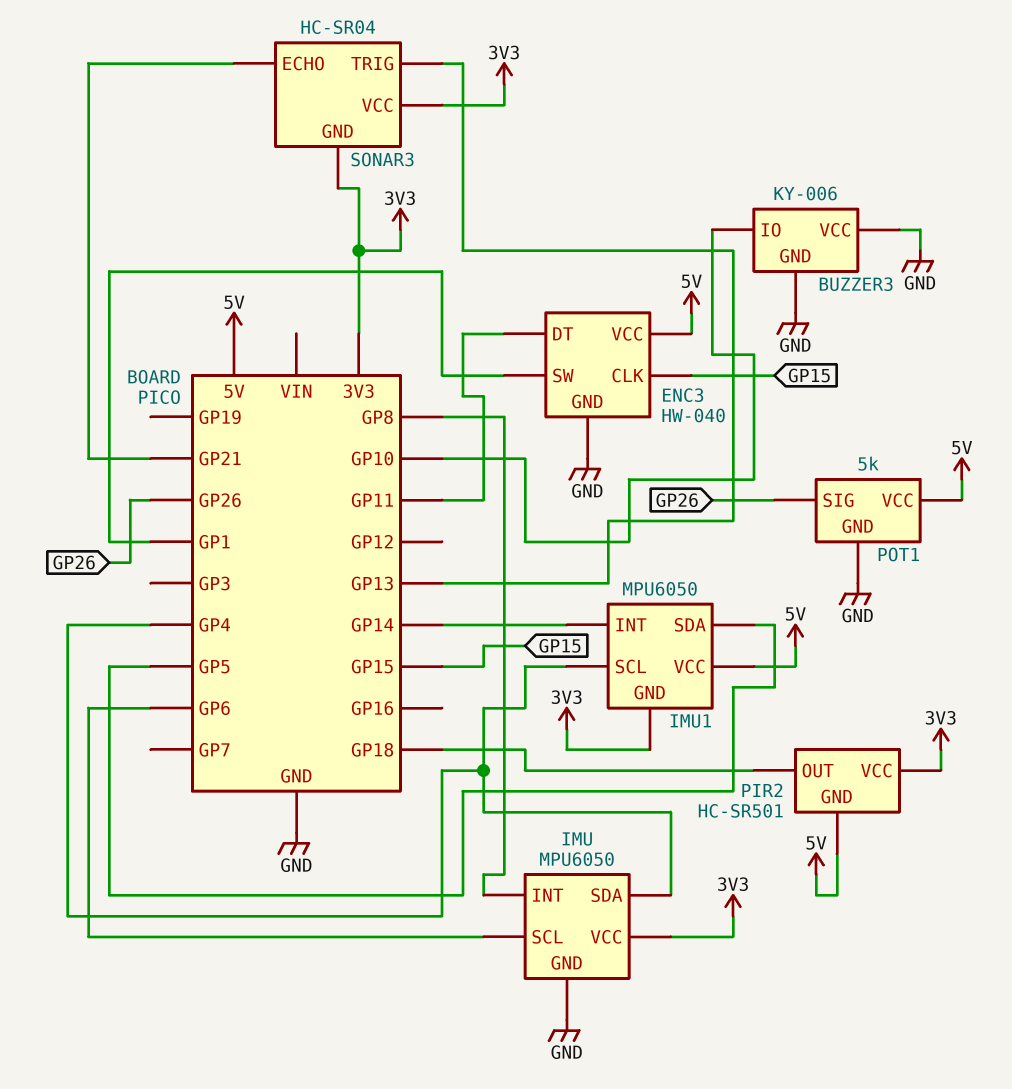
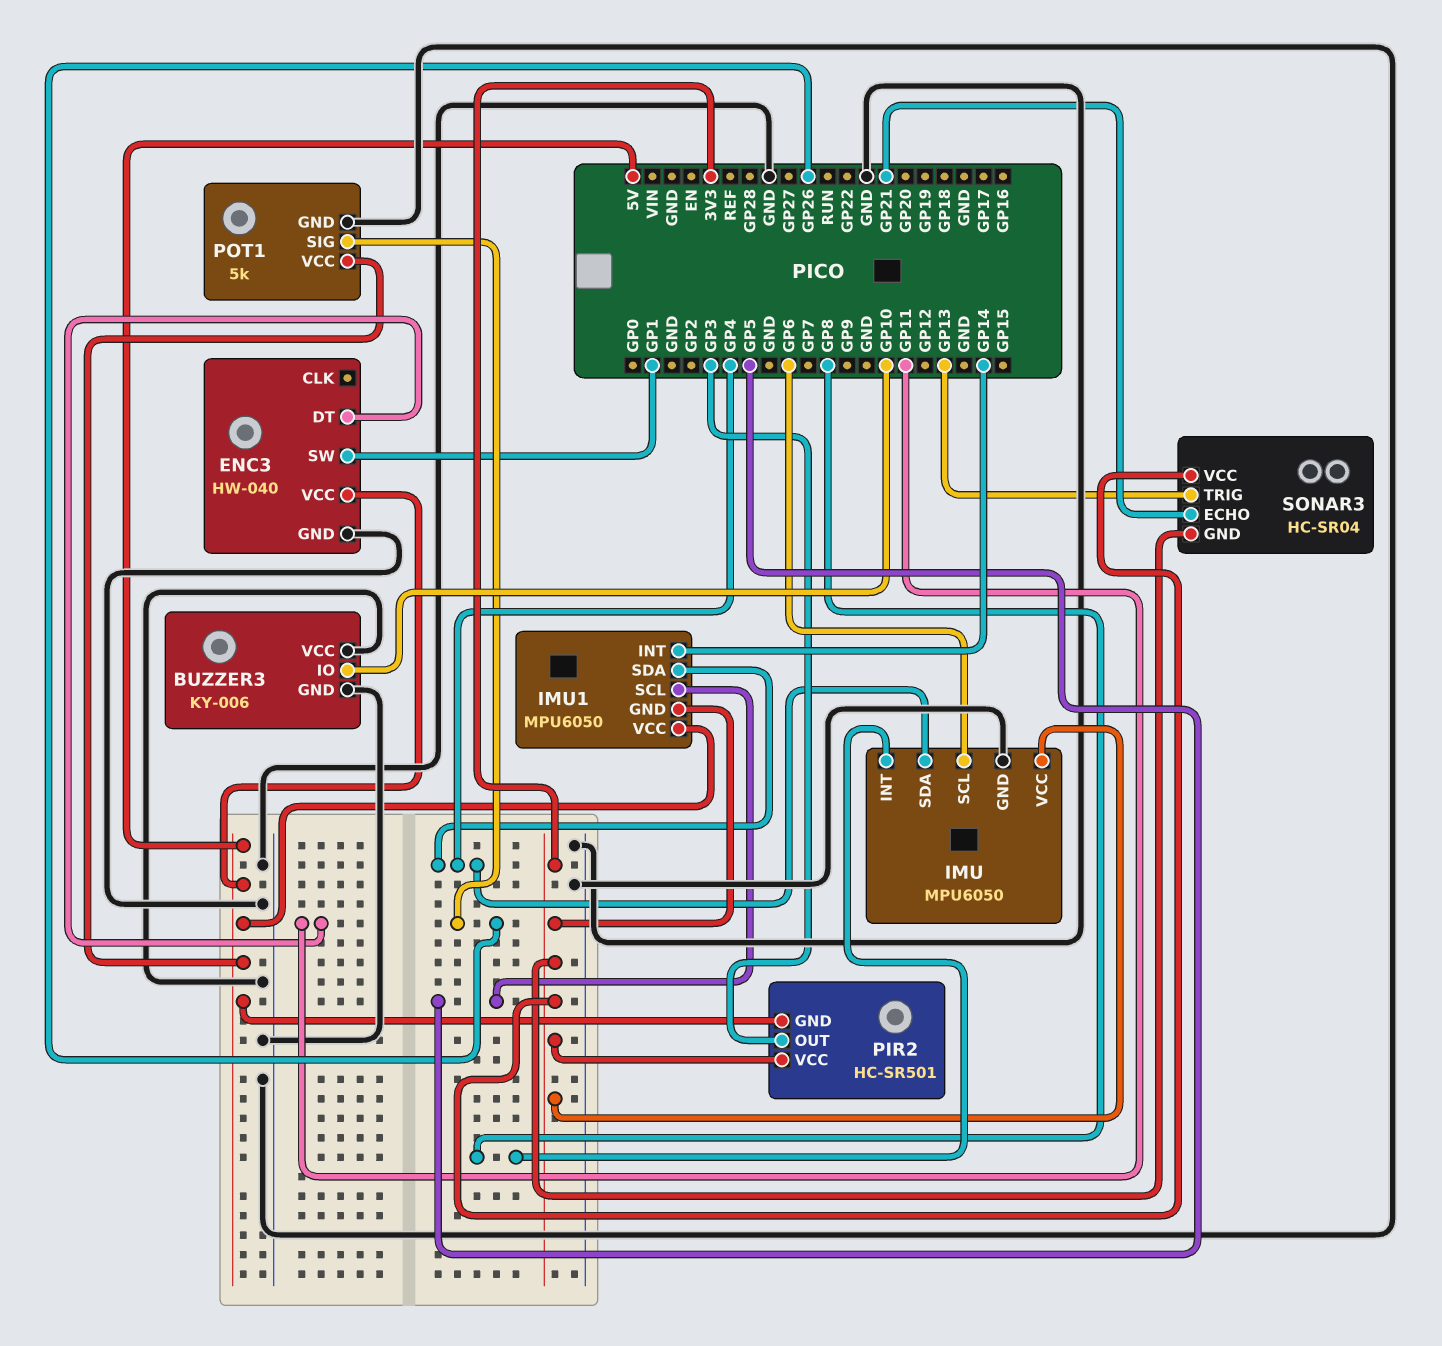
ENC3 pin CLK: GP15 -> none
IMU1 pin SCL: GP4 -> GP5
IMU1 pin SDA: GP5 -> GP4
PIR2 pin OUT: GP18 -> GP3

